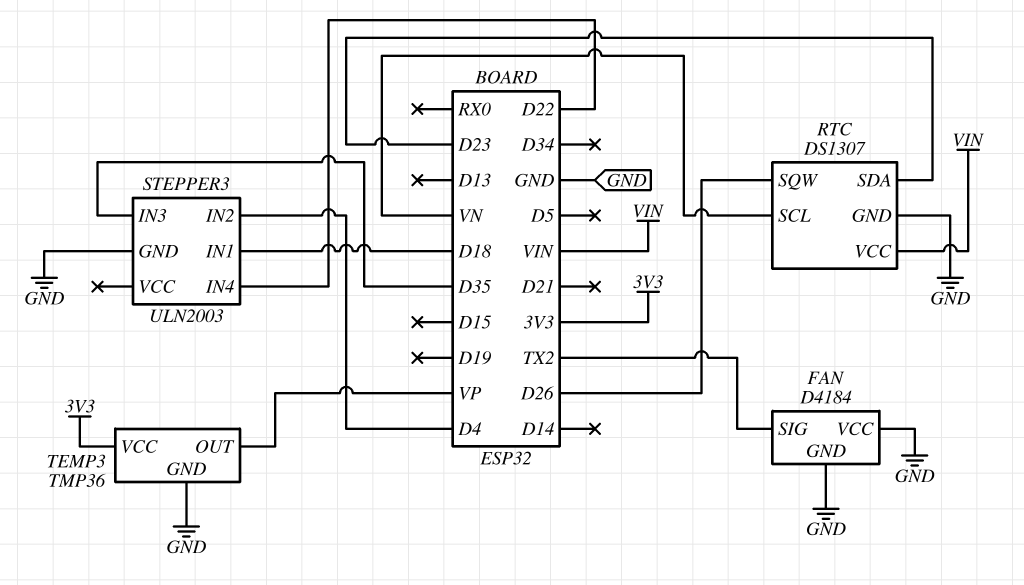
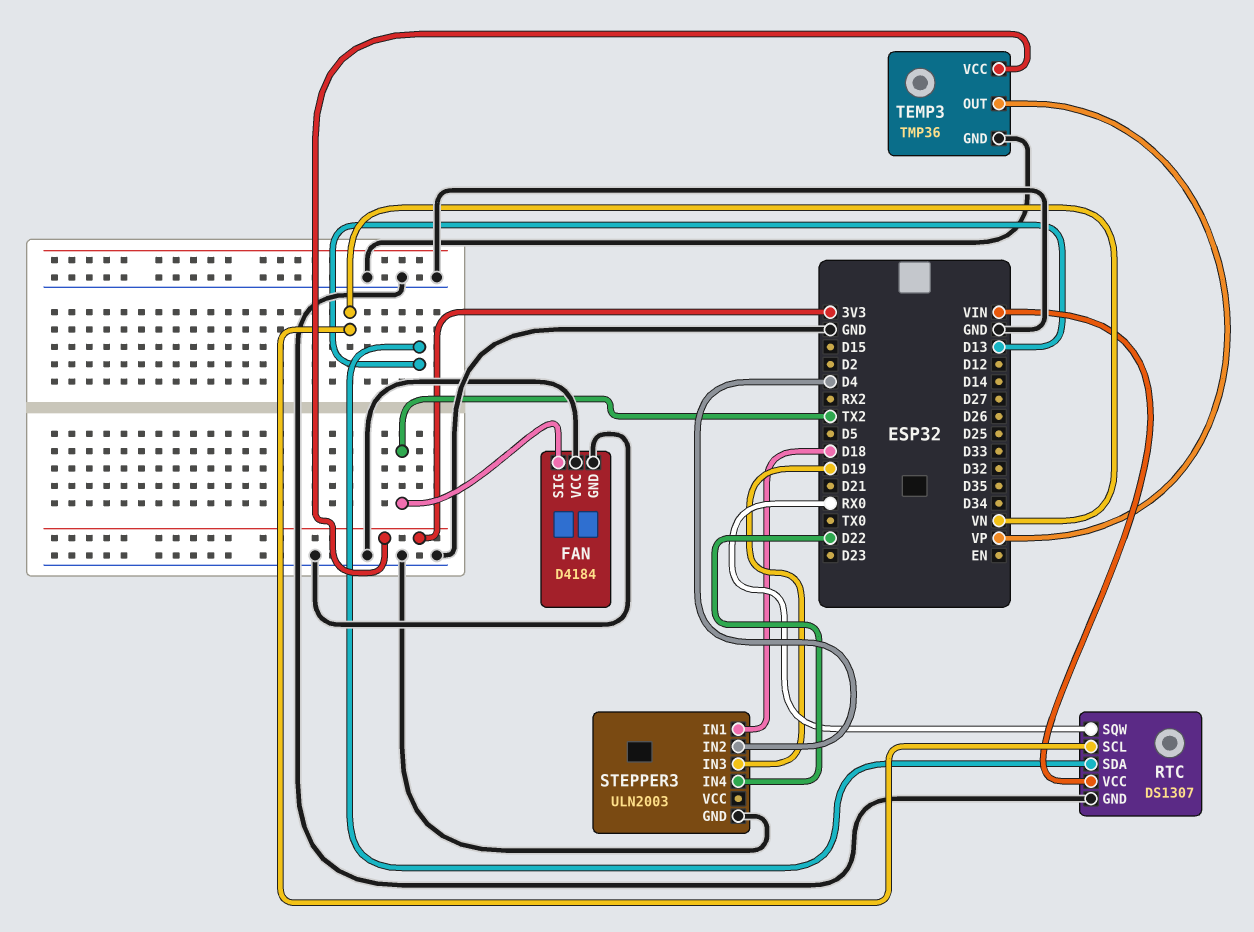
RTC pin SDA: D23 -> D13
RTC pin SQW: D26 -> RX0
STEPPER3 pin IN3: D35 -> D19

